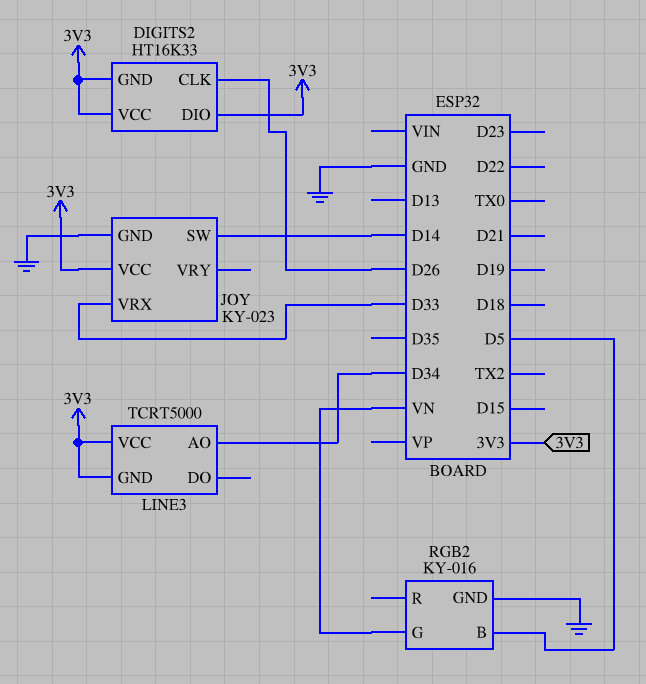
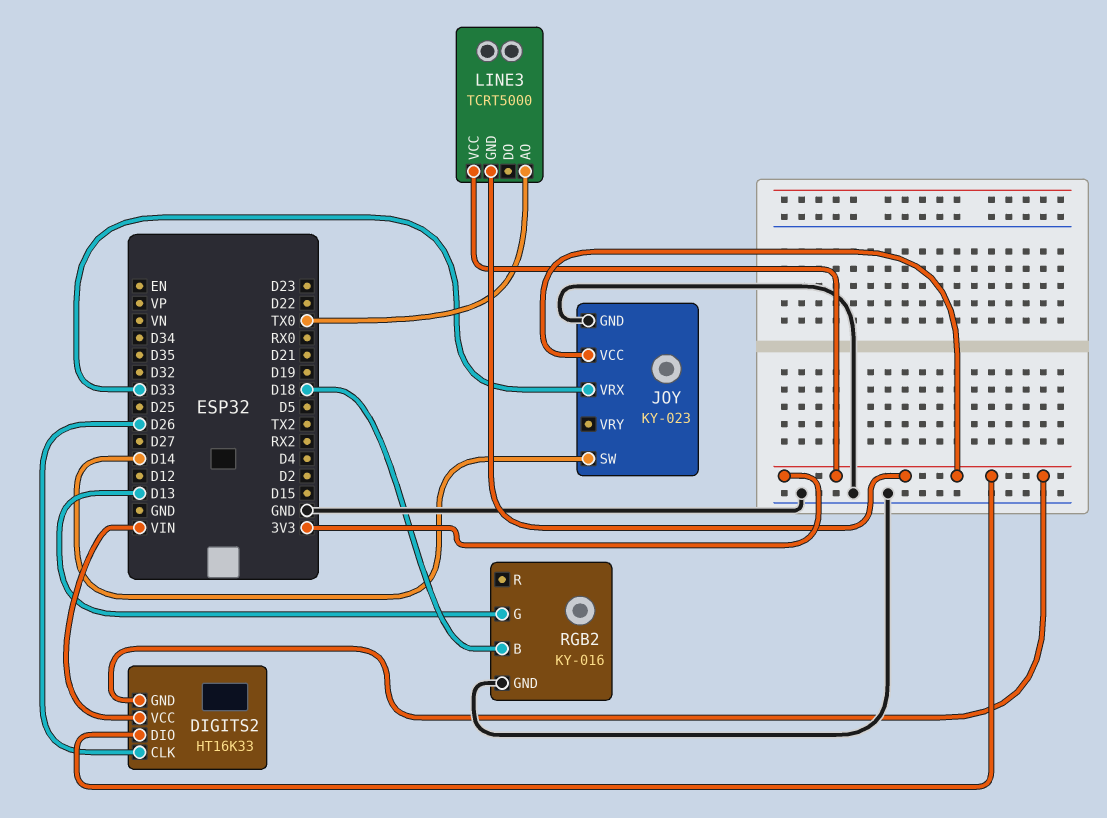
DIGITS2 pin VCC: 3V3 -> VIN
LINE3 pin AO: D34 -> TX0
RGB2 pin B: D5 -> D18
RGB2 pin G: VN -> D13

